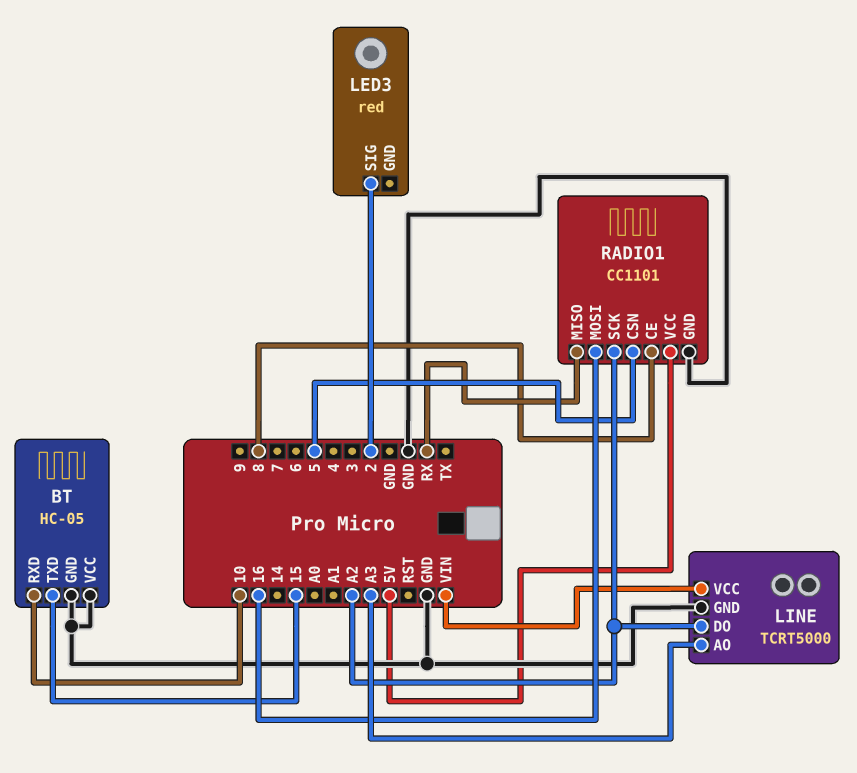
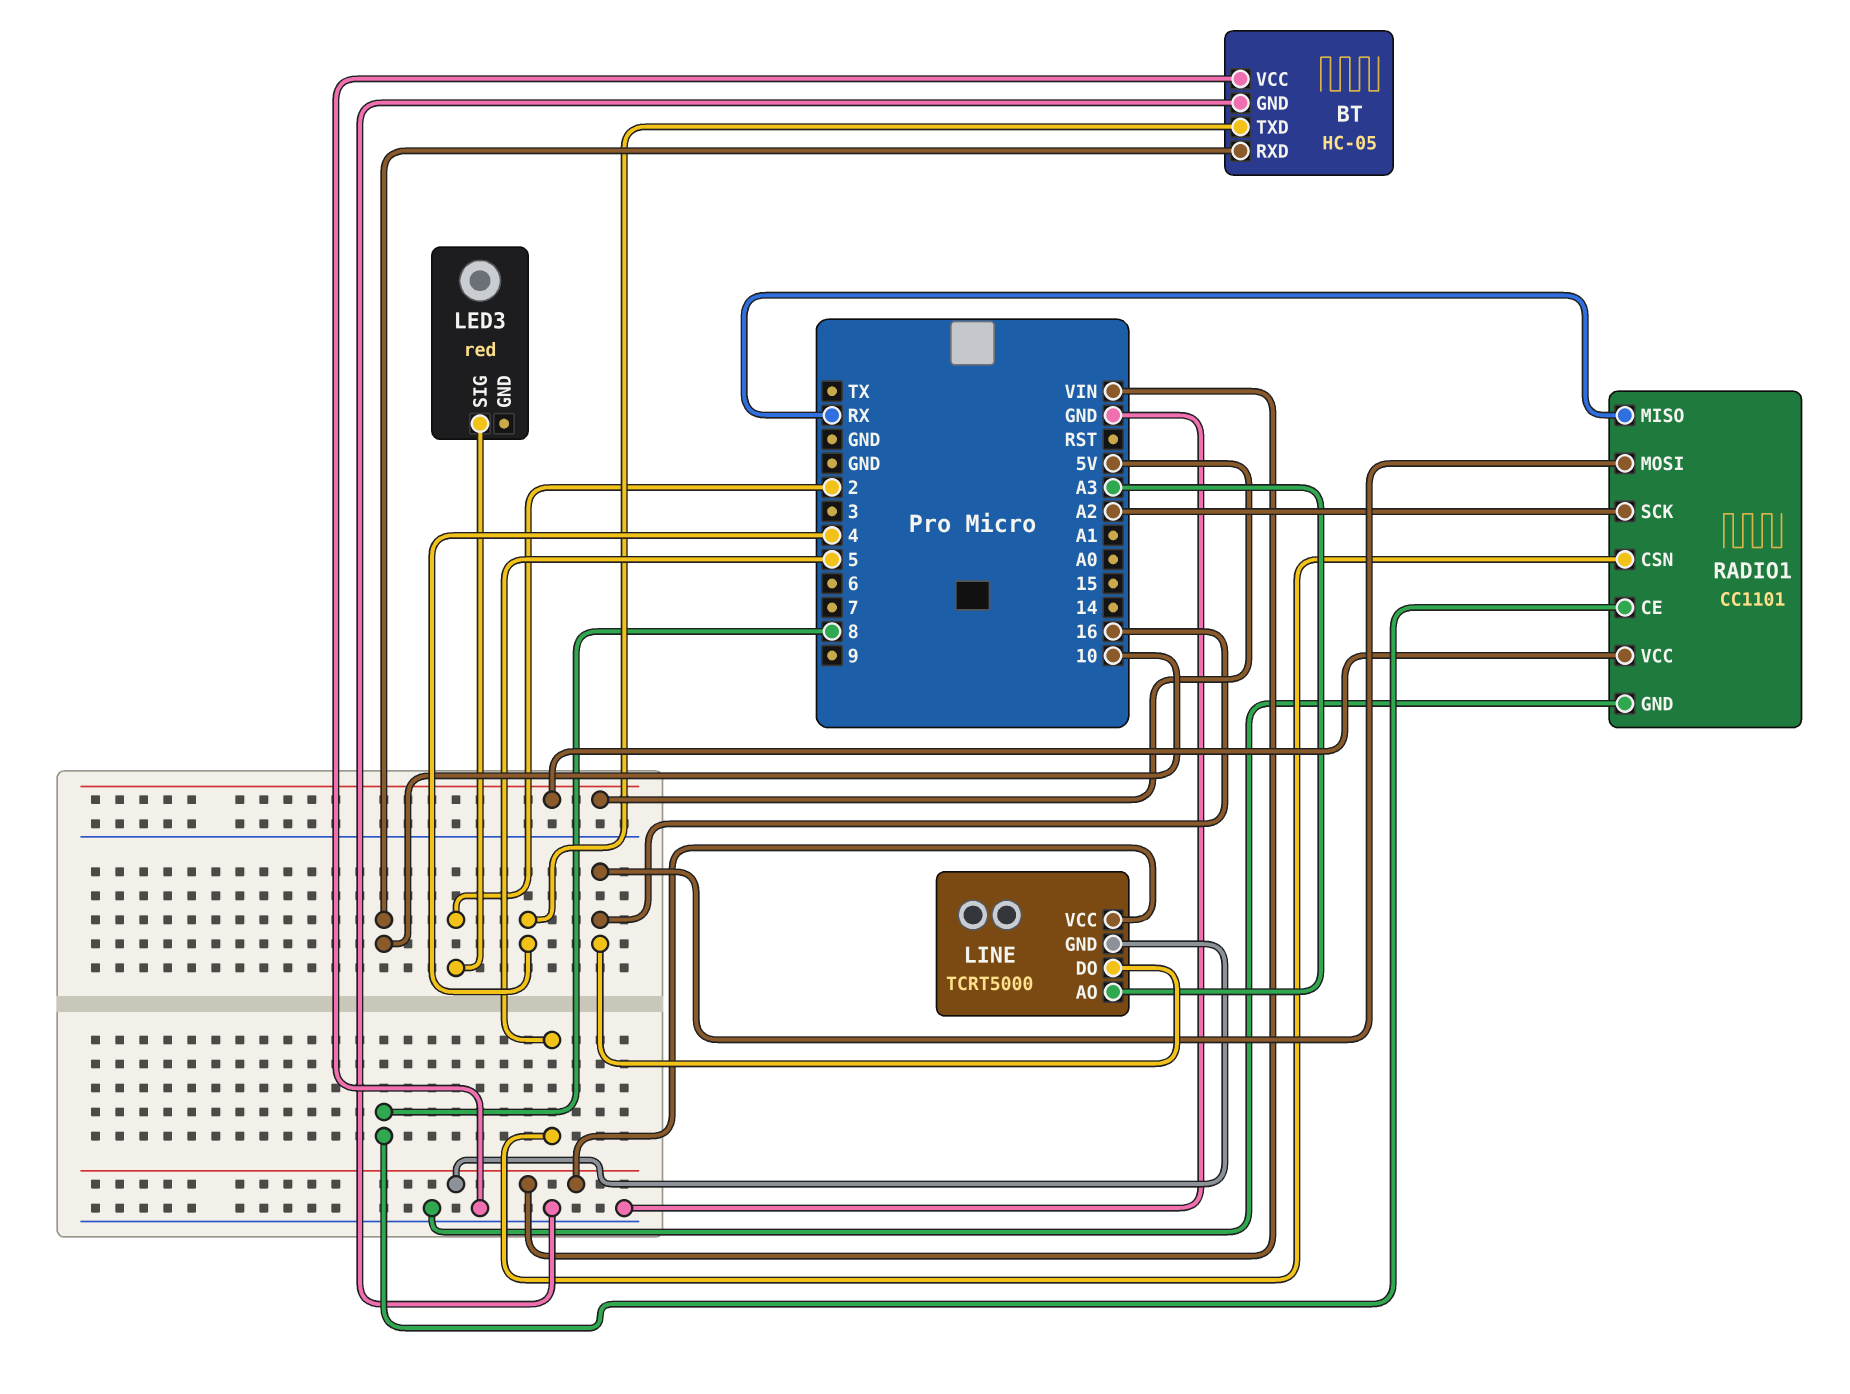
BT pin TXD: 15 -> 4
LINE pin DO: A2 -> 16
LINE pin GND: GND -> VIN

